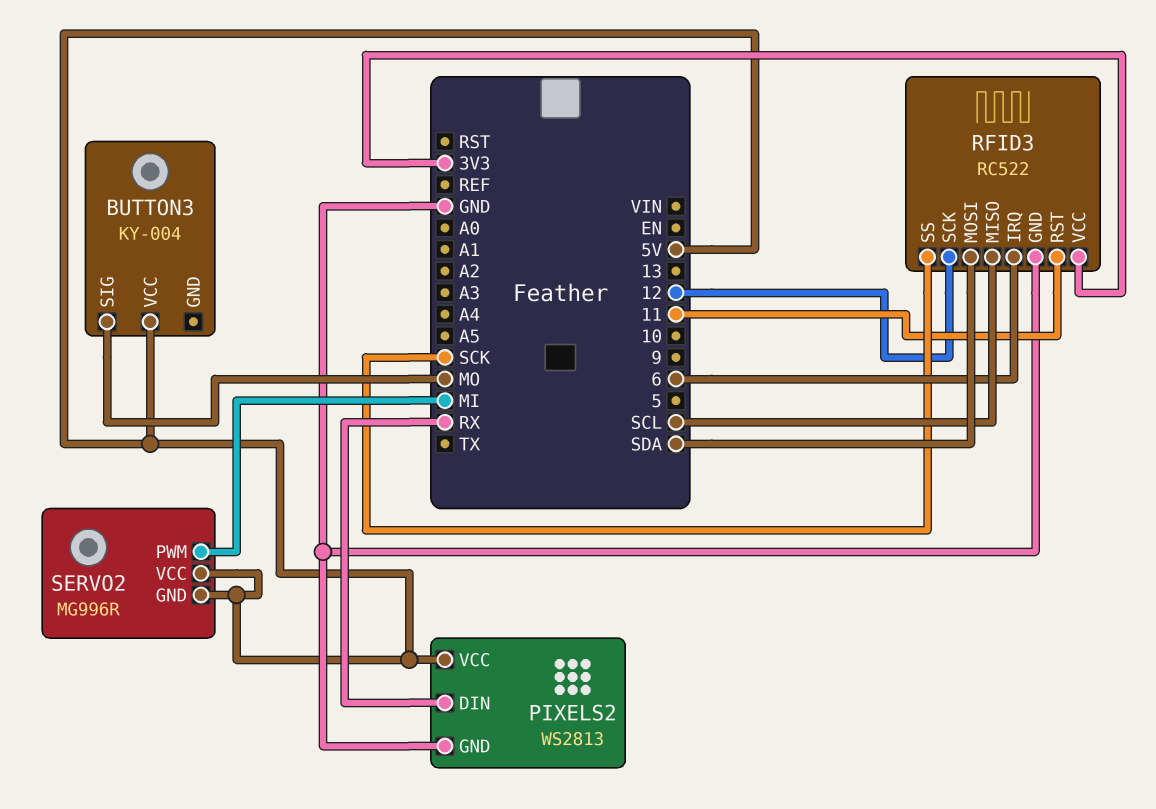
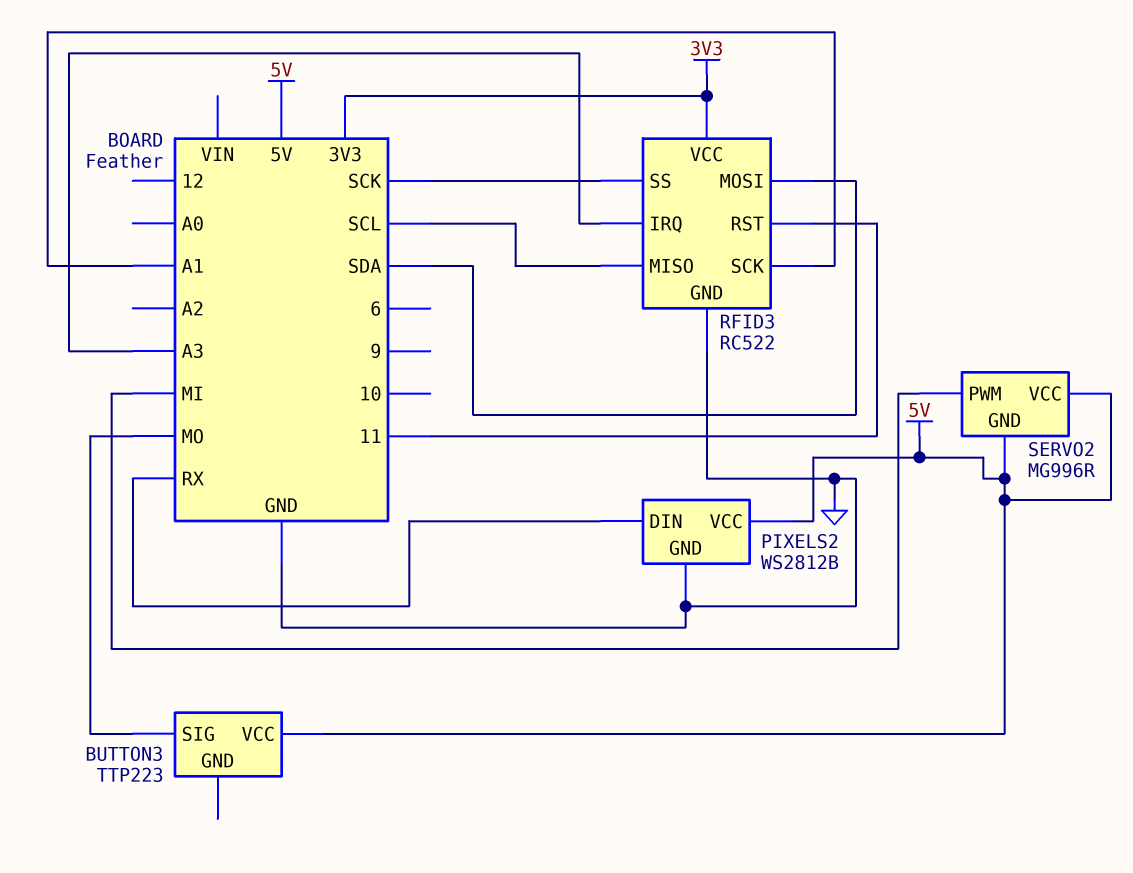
BUTTON3: KY-004 -> TTP223
PIXELS2: WS2813 -> WS2812B
RFID3 pin IRQ: 6 -> A3
RFID3 pin SCK: 12 -> A1

